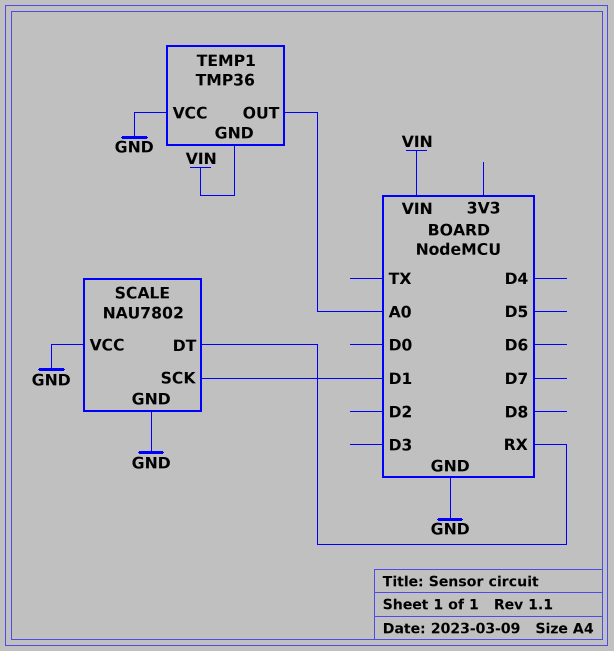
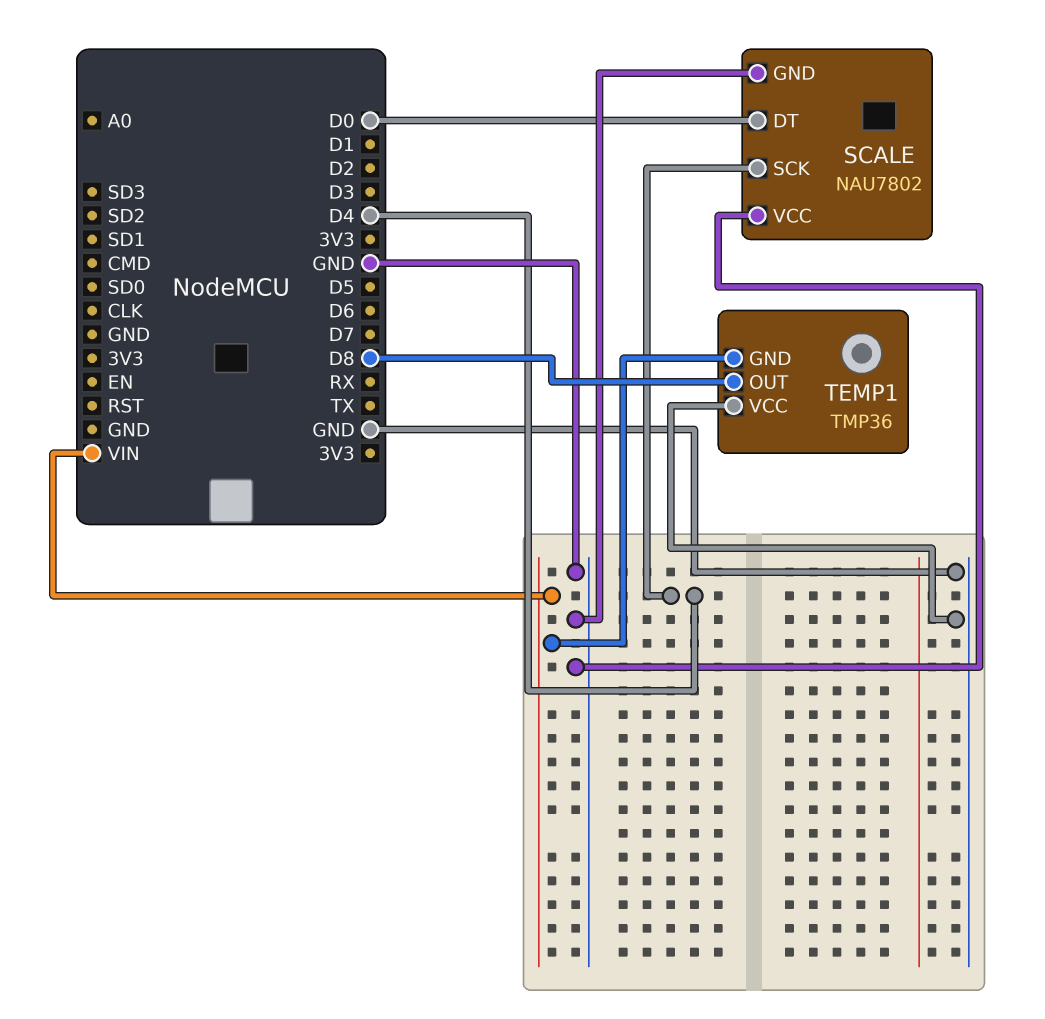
SCALE pin DT: RX -> D0
SCALE pin SCK: D1 -> D4
TEMP1 pin OUT: A0 -> D8

